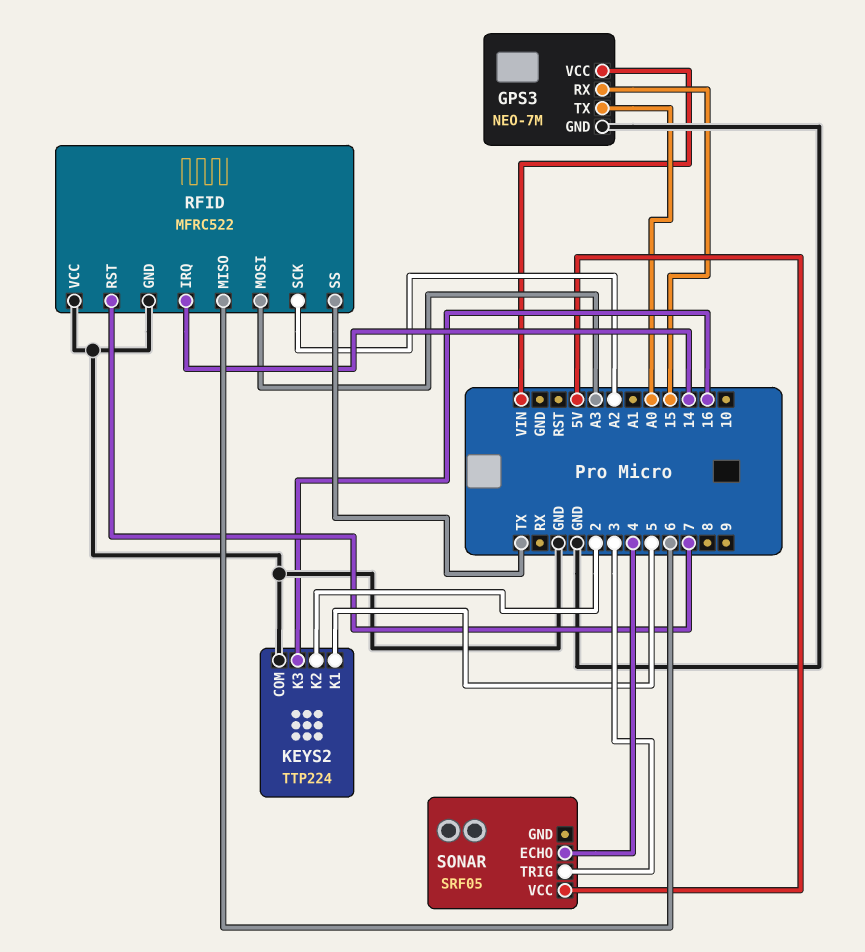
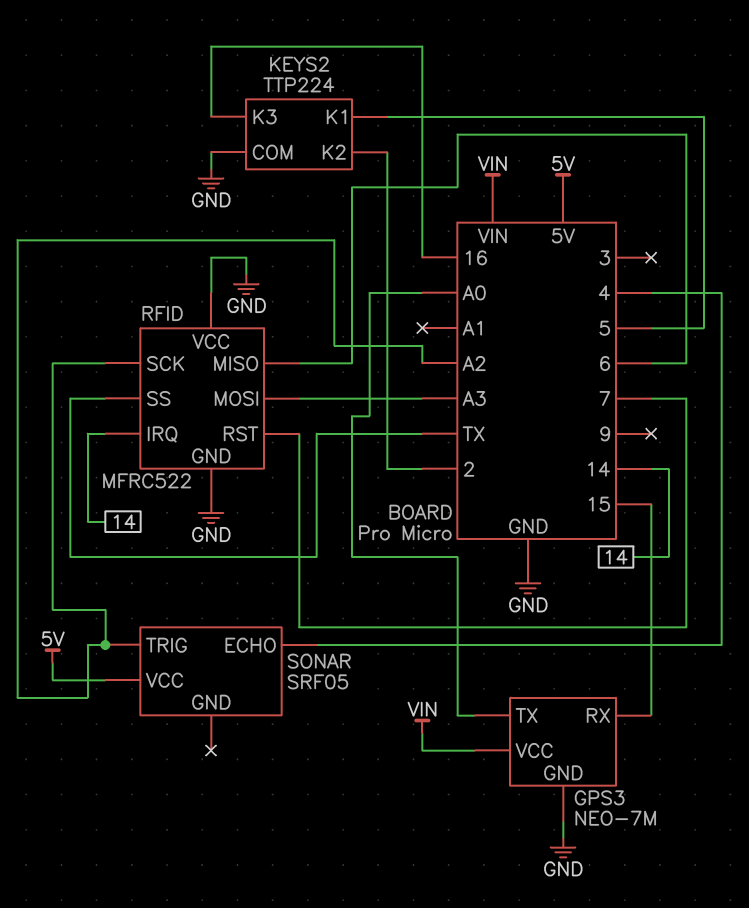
SONAR pin TRIG: 3 -> A2

